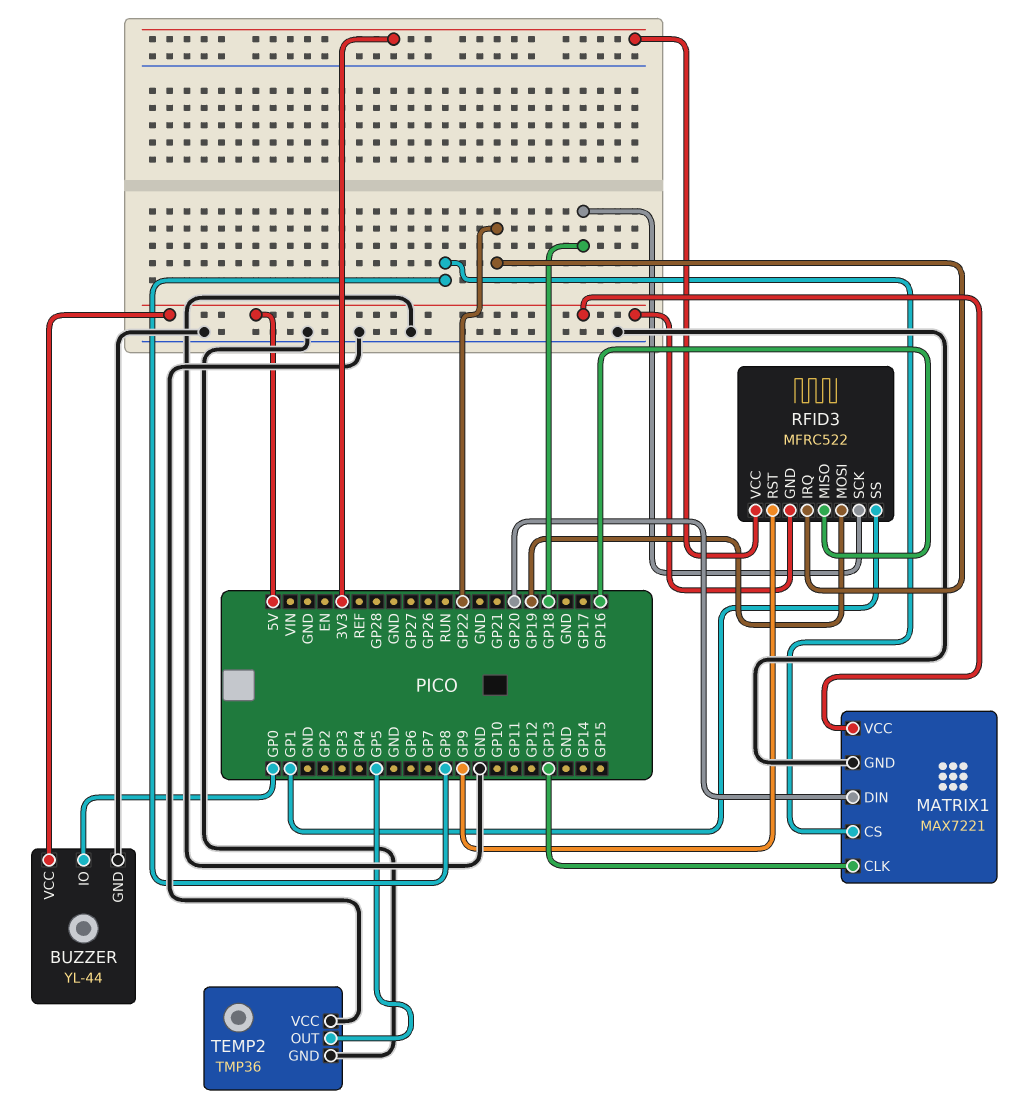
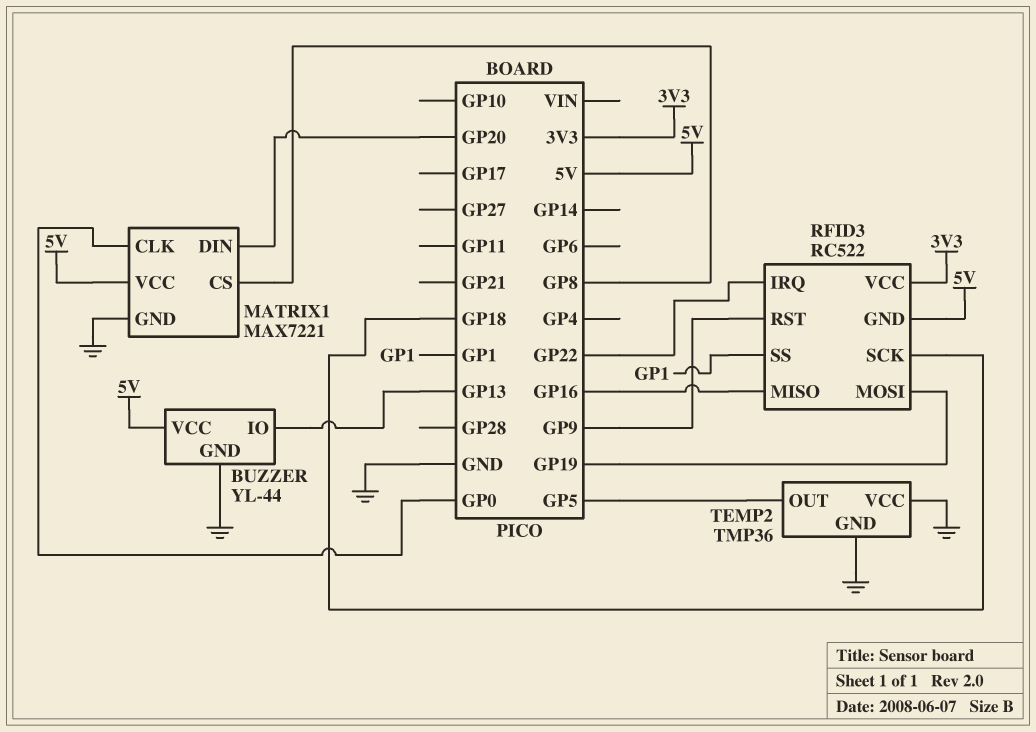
BUZZER pin IO: GP0 -> GP13
MATRIX1 pin CLK: GP13 -> GP0
RFID3: MFRC522 -> RC522

